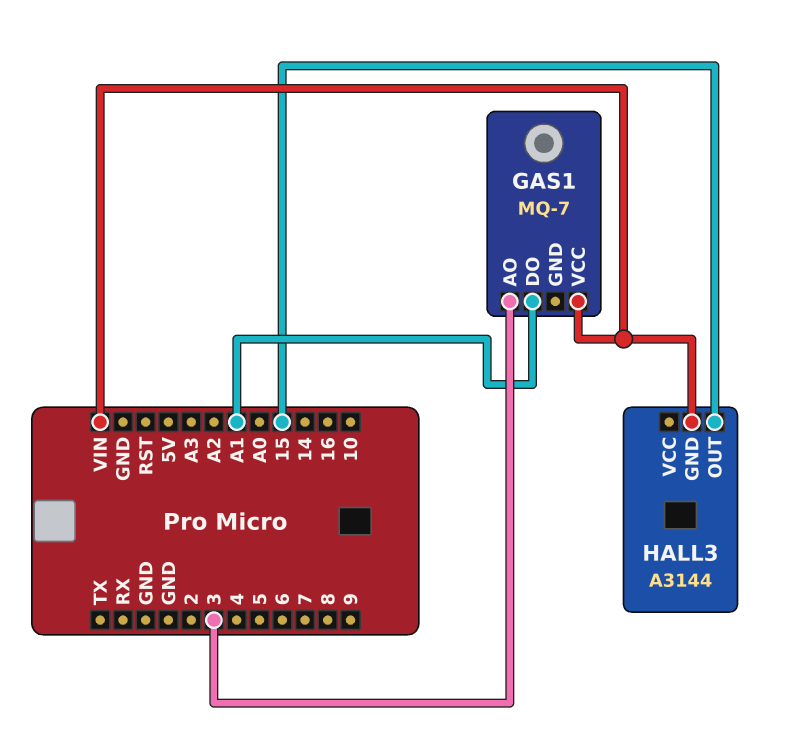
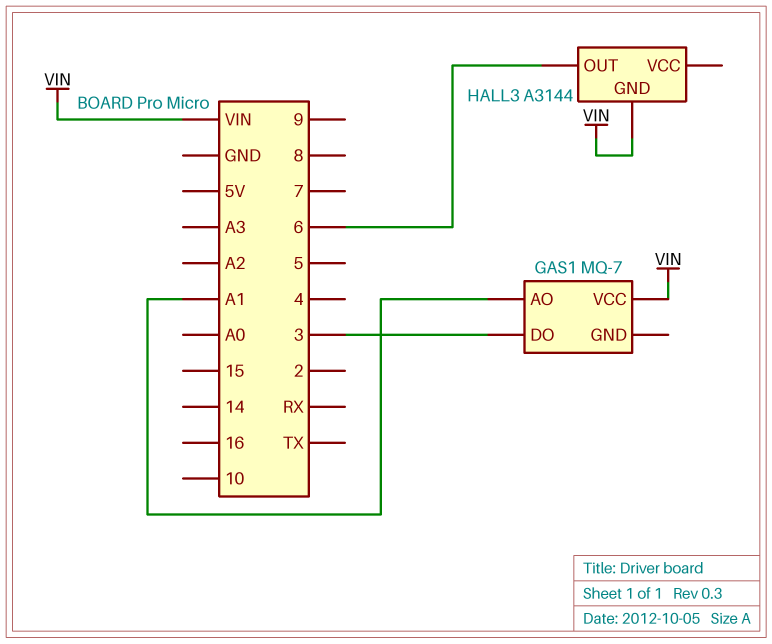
GAS1 pin AO: 3 -> A1
GAS1 pin DO: A1 -> 3
HALL3 pin OUT: 15 -> 6

